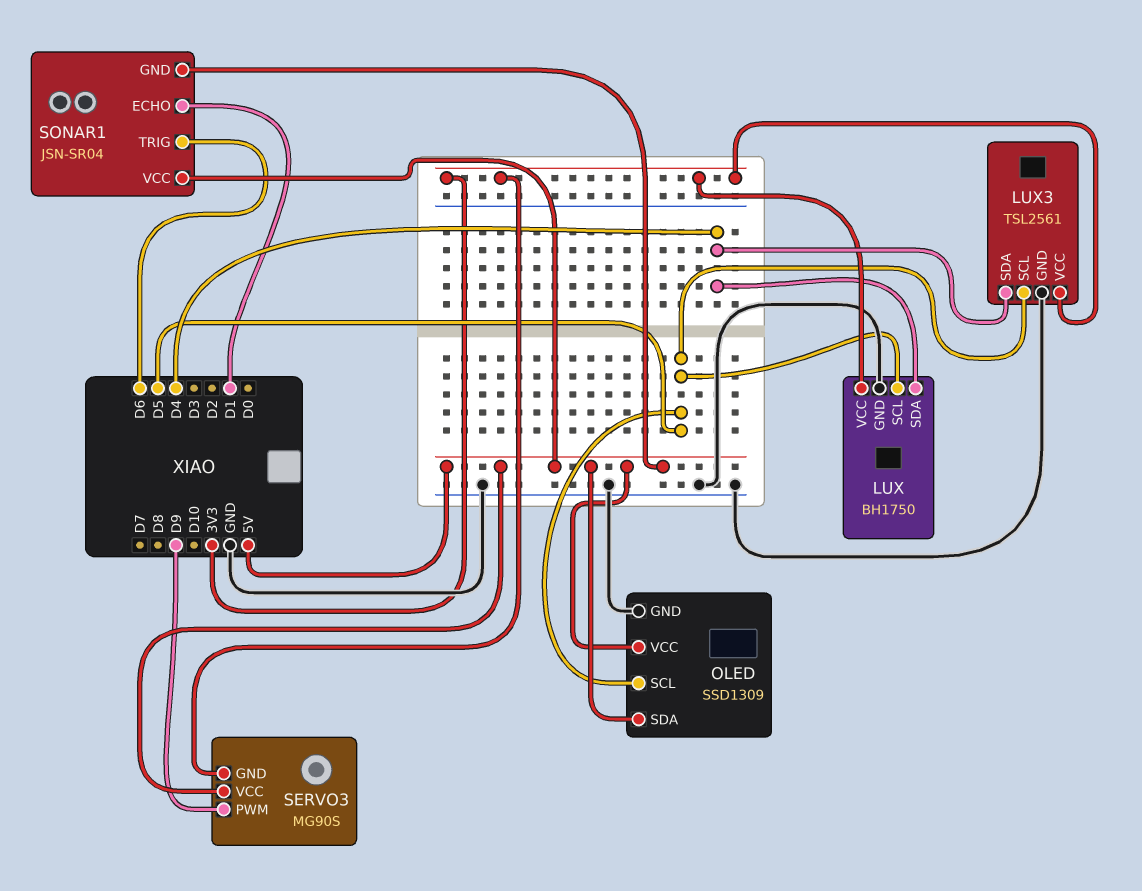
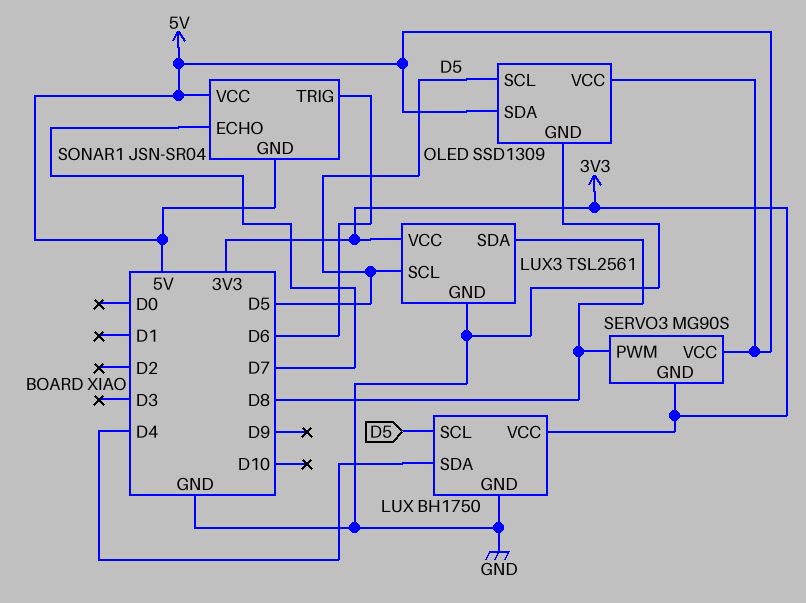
LUX3 pin SDA: D4 -> D8
SERVO3 pin PWM: D9 -> D8
SONAR1 pin ECHO: D1 -> D7

